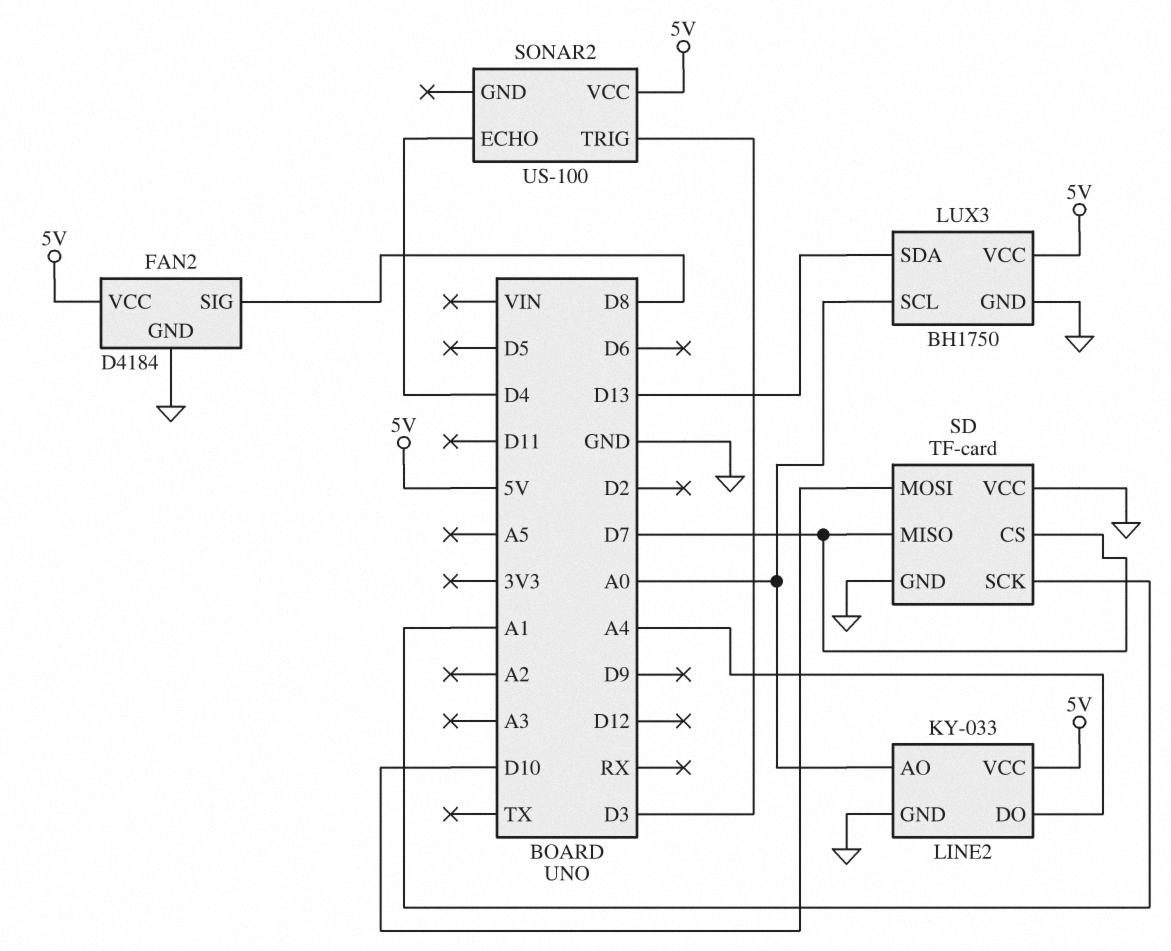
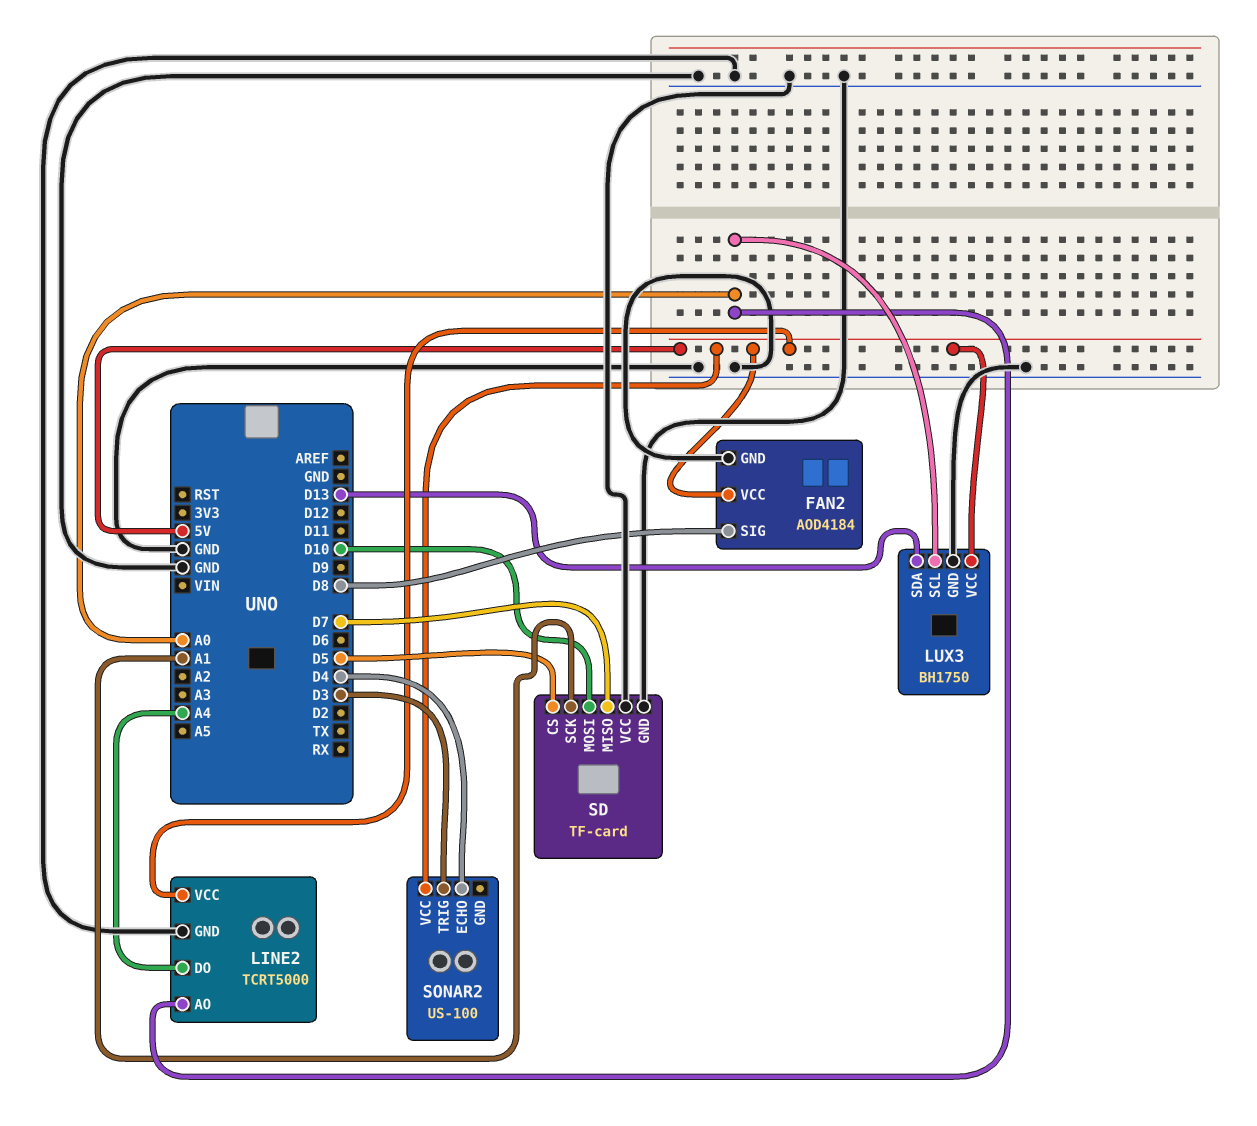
FAN2: D4184 -> AOD4184
LINE2: KY-033 -> TCRT5000
SD pin CS: D7 -> D5

